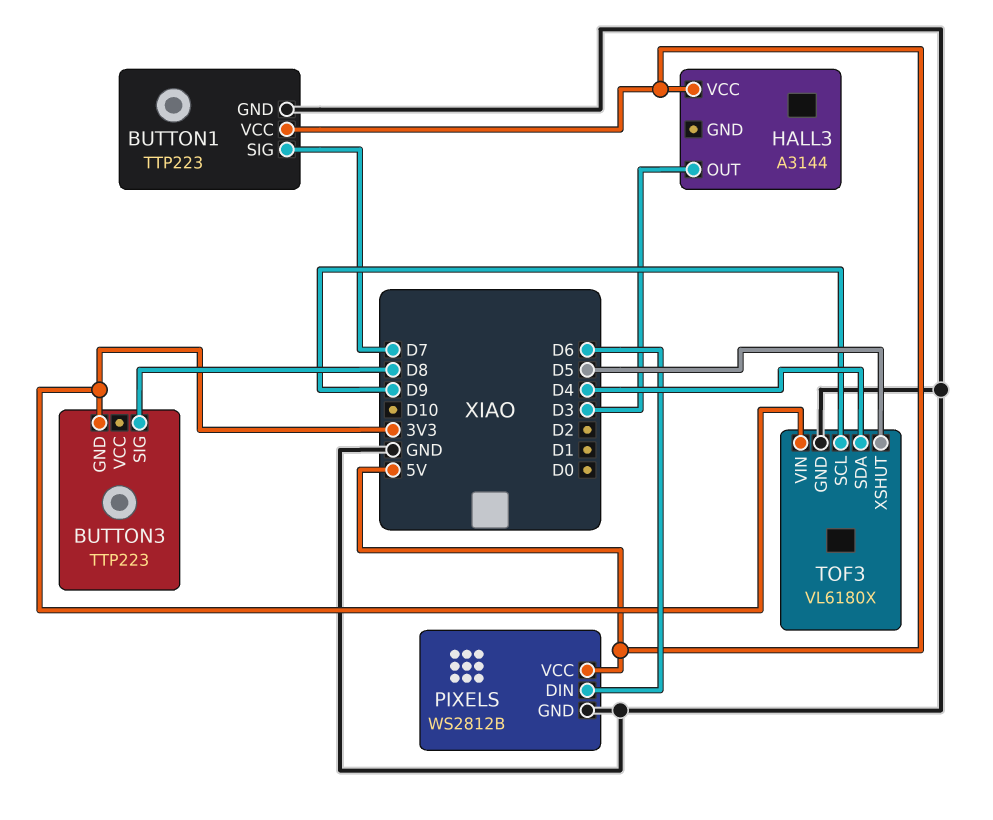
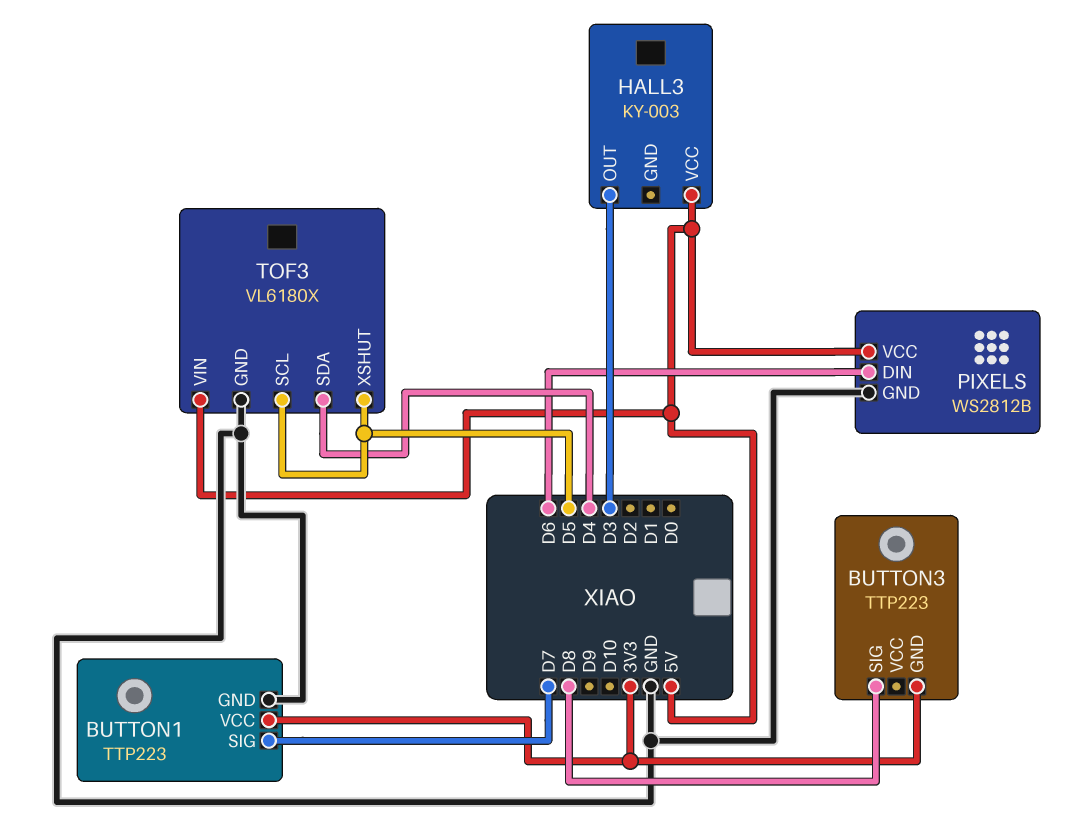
BUTTON1 pin VCC: 5V -> 3V3
HALL3: A3144 -> KY-003
TOF3 pin SCL: D9 -> D5
TOF3 pin VIN: 3V3 -> 5V

